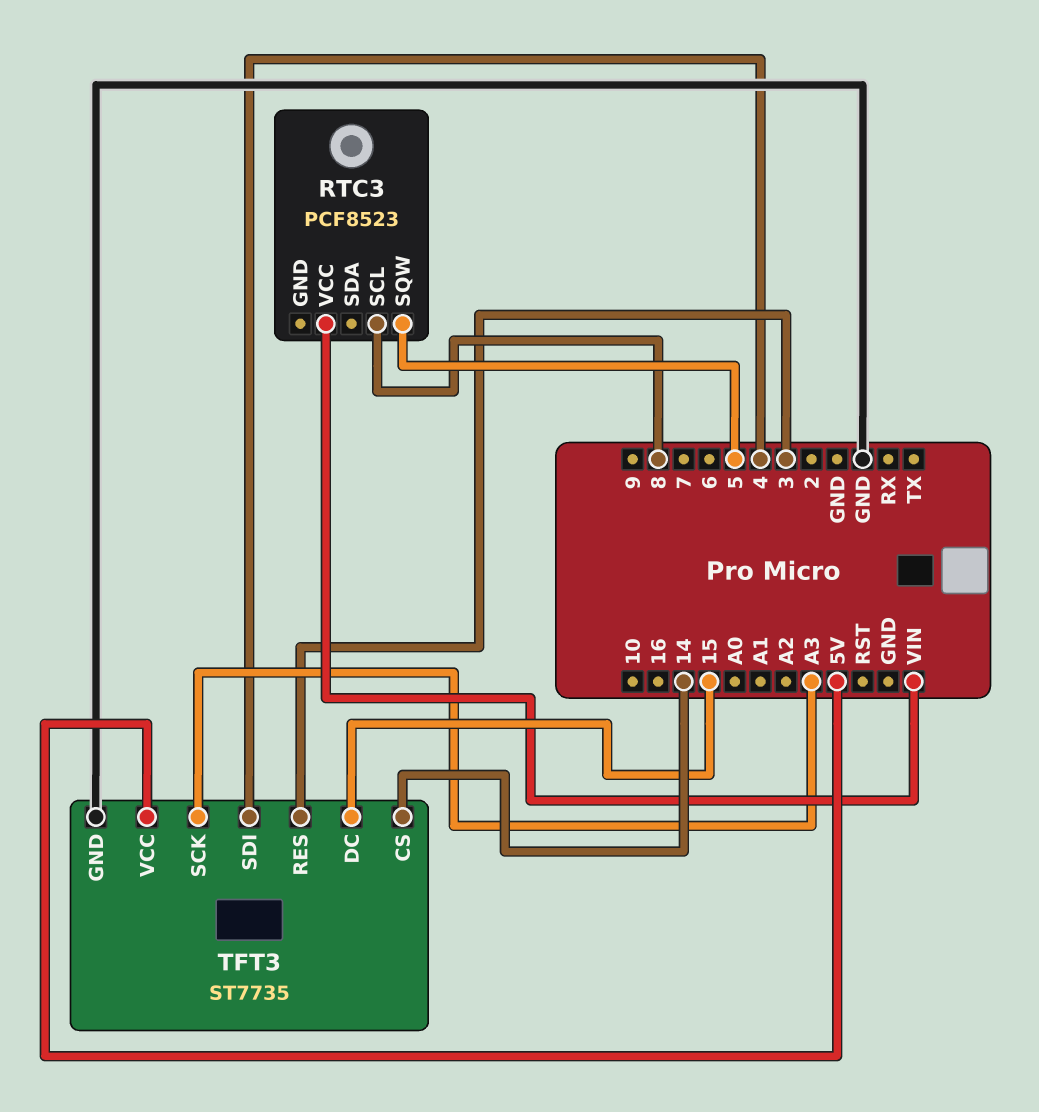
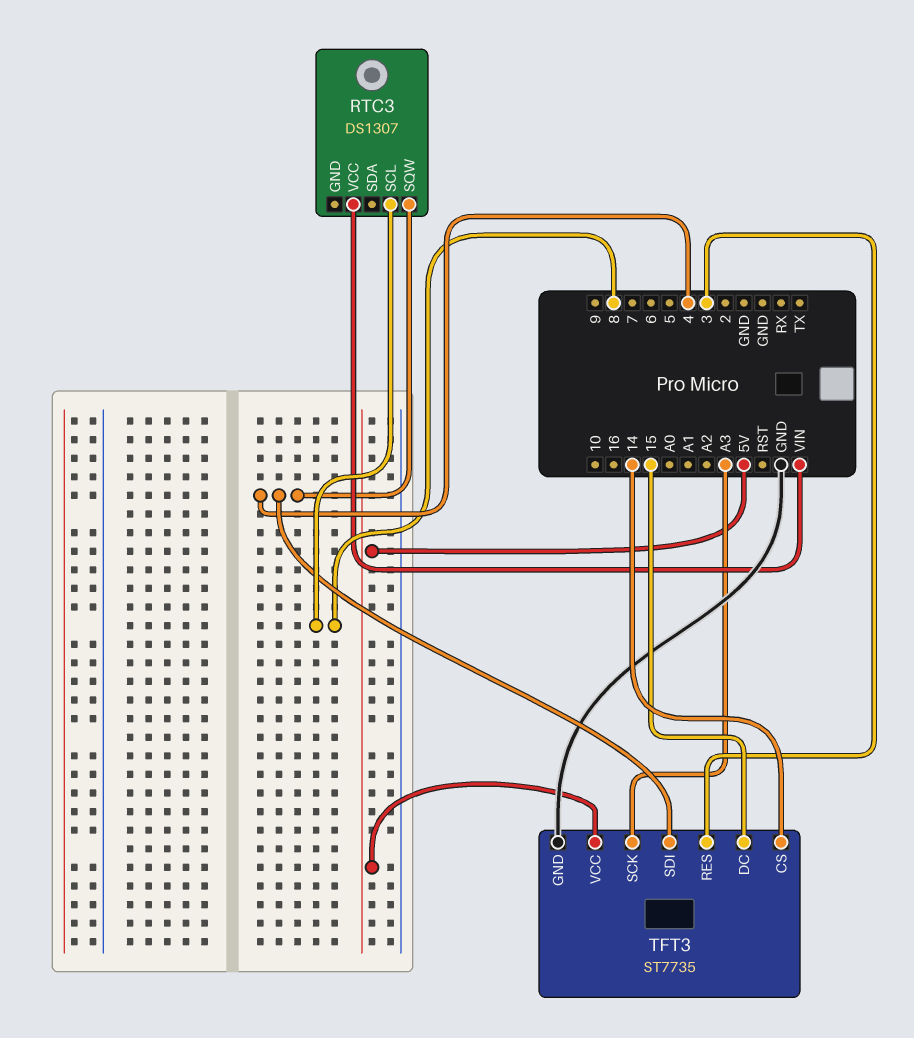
RTC3: PCF8523 -> DS1307
RTC3 pin SQW: 5 -> 4

